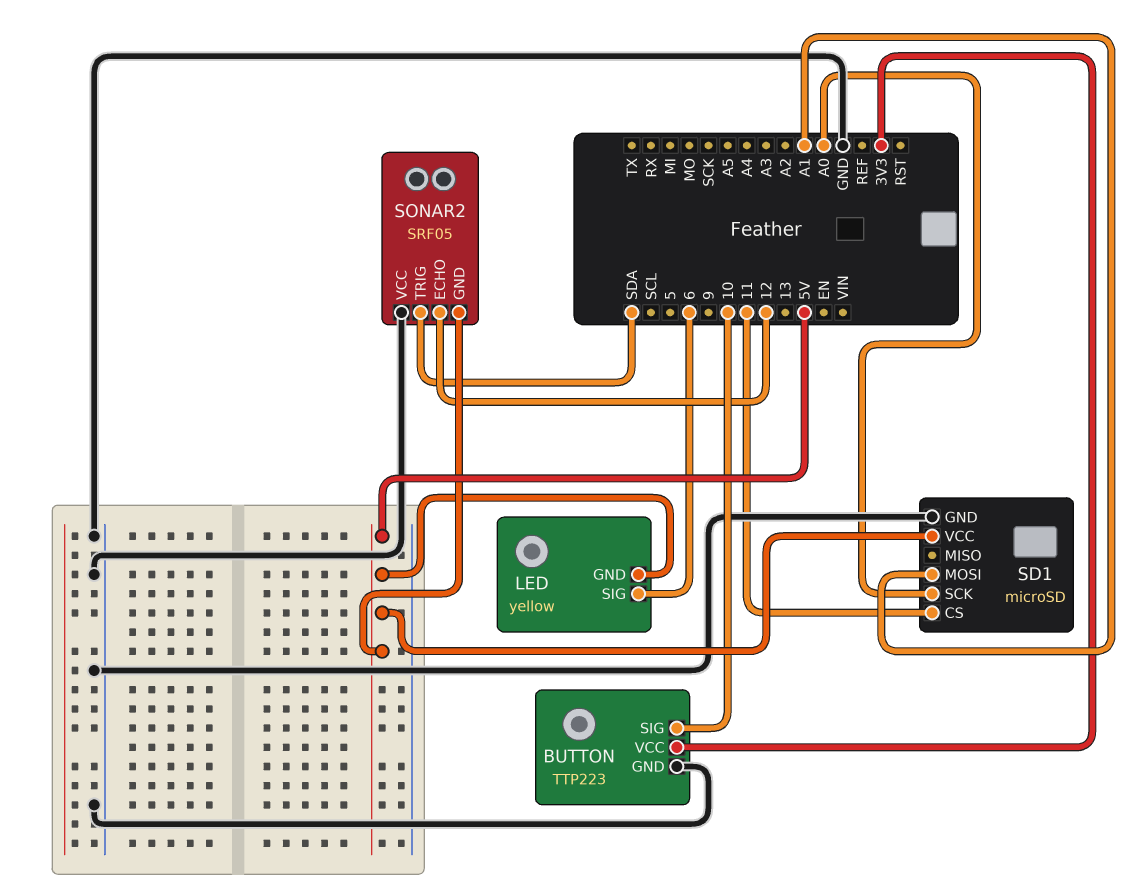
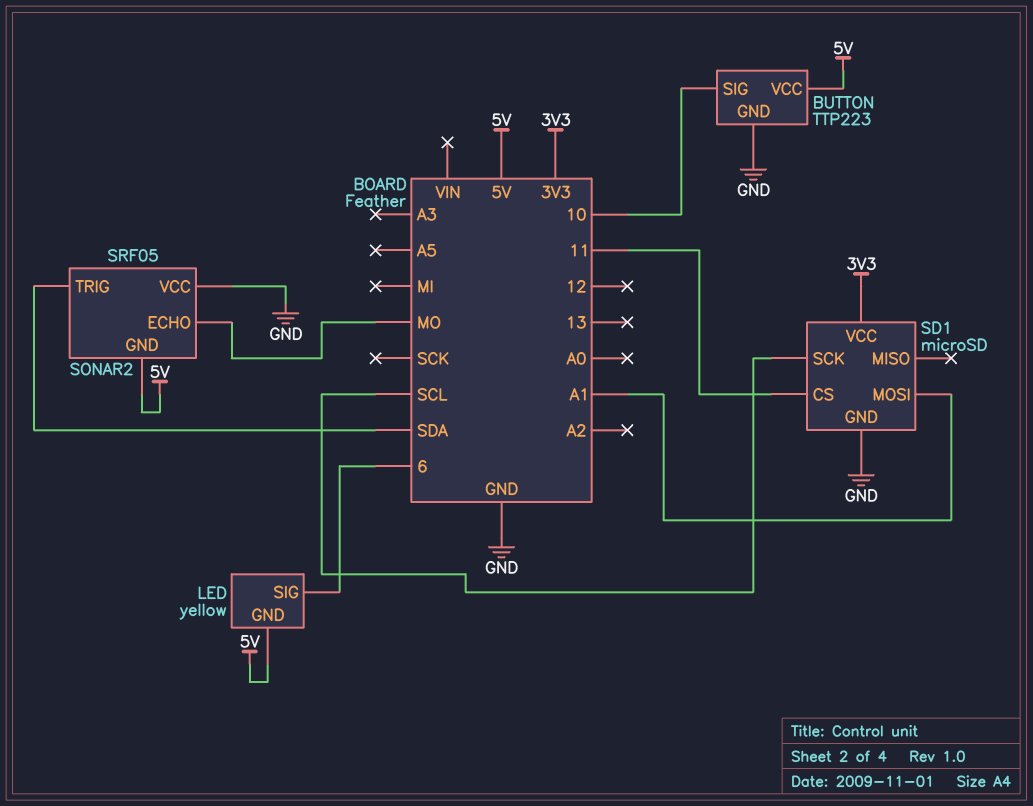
BUTTON pin VCC: 3V3 -> 5V
SD1 pin SCK: A0 -> SCL
SD1 pin VCC: 5V -> 3V3
SONAR2 pin ECHO: 12 -> MO

